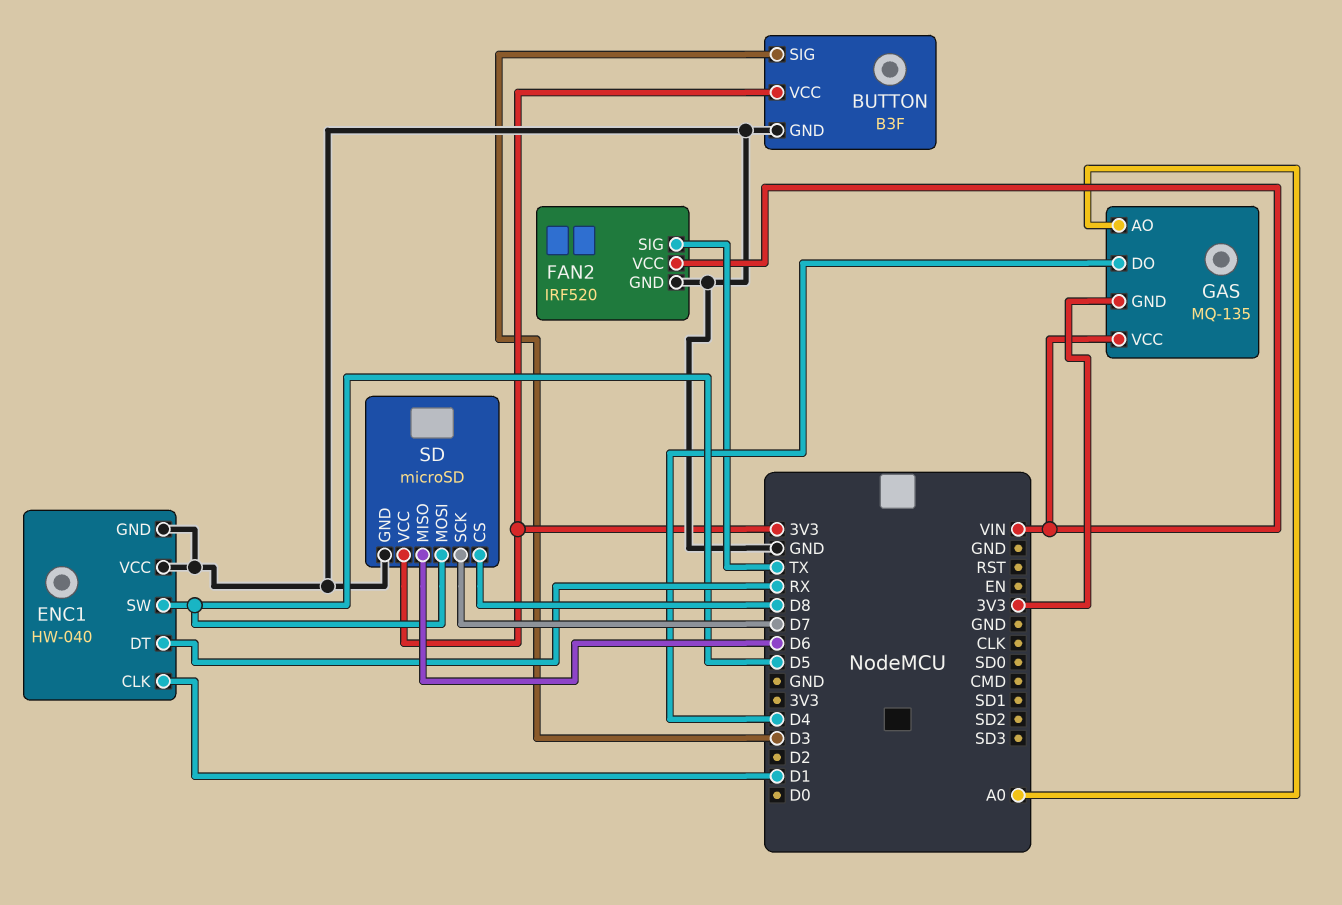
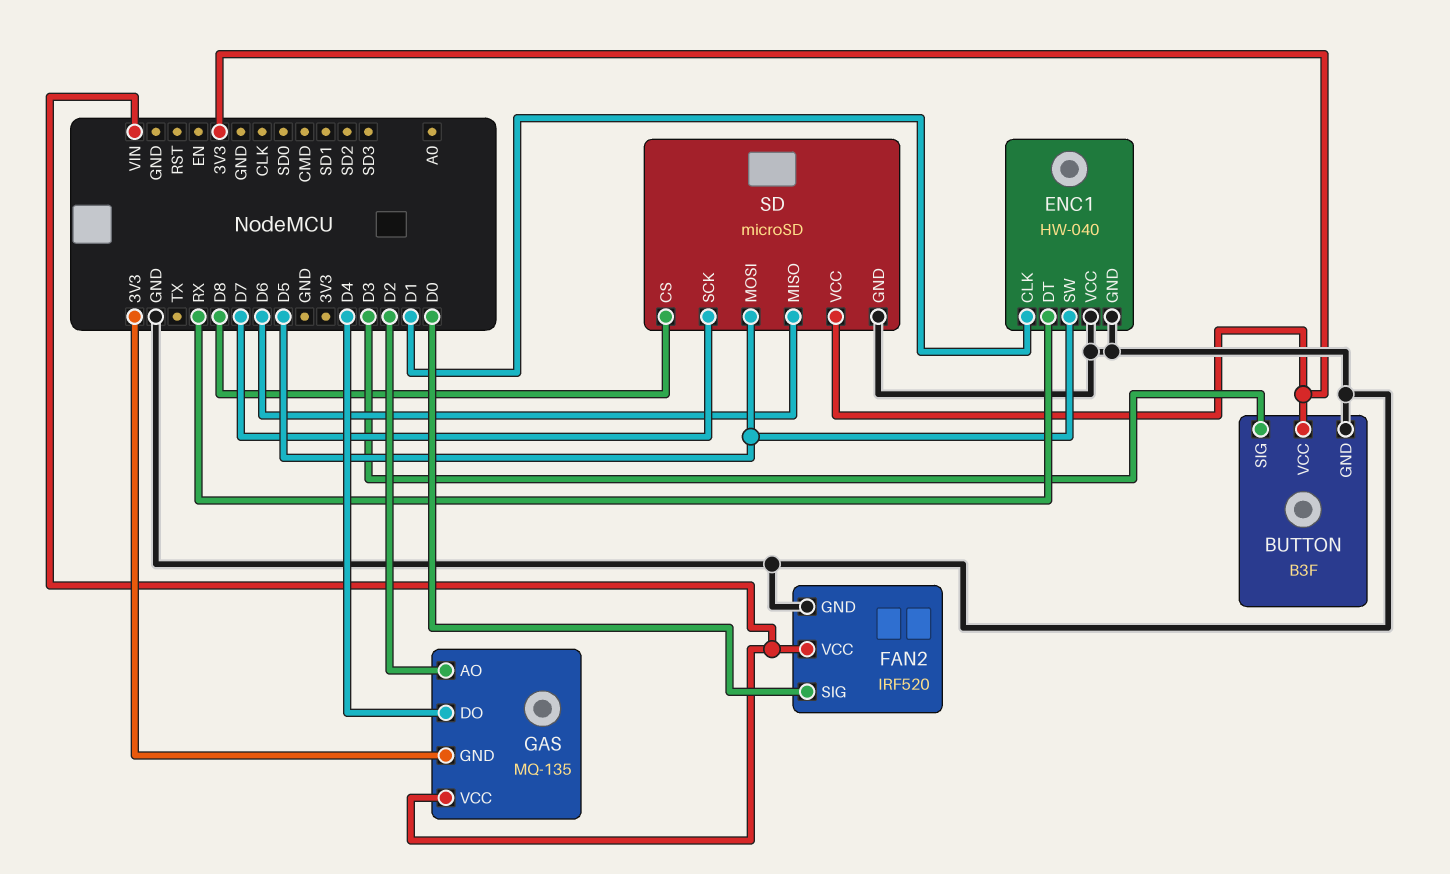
FAN2 pin SIG: TX -> D0
GAS pin AO: A0 -> D2

